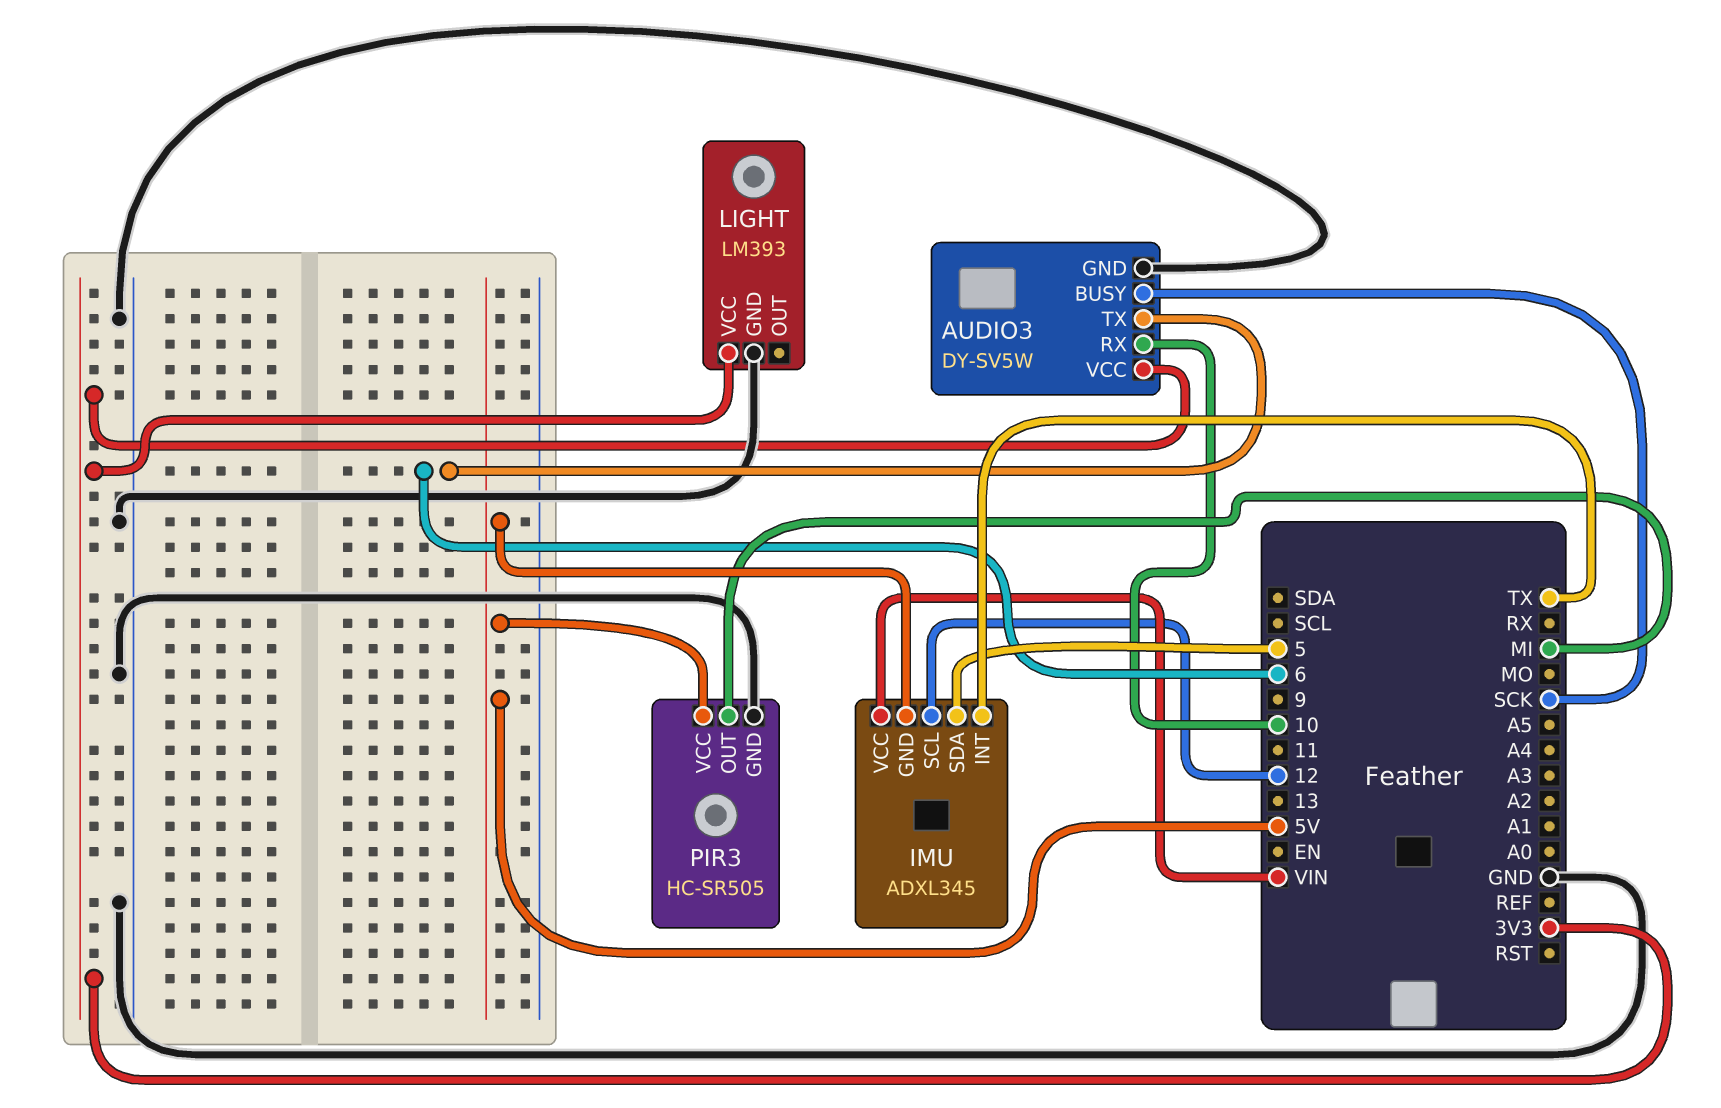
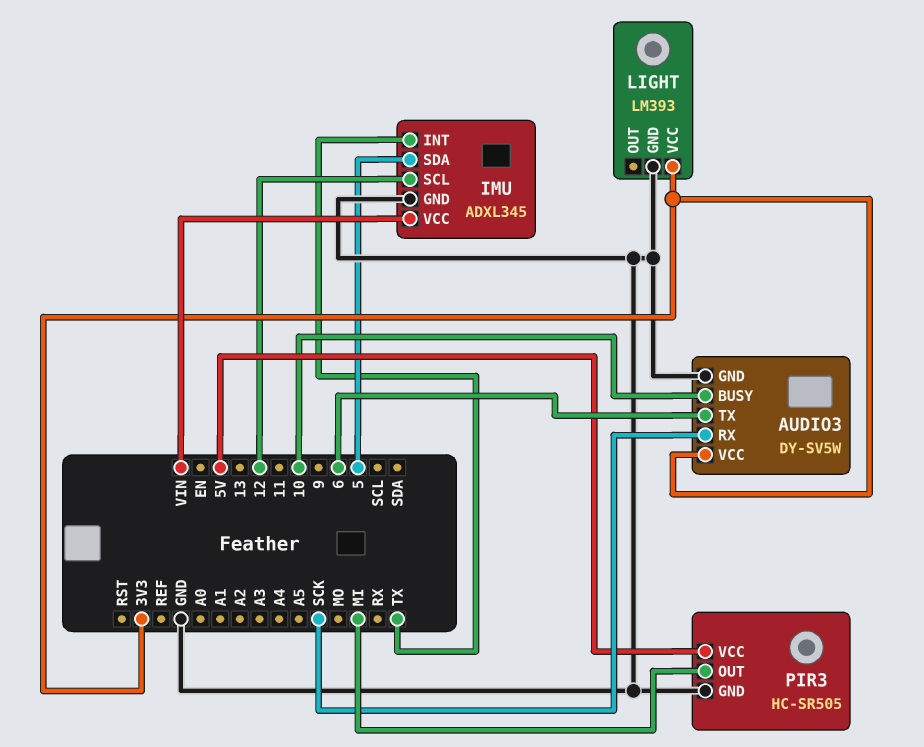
AUDIO3 pin BUSY: SCK -> 10
AUDIO3 pin RX: 10 -> SCK
IMU pin GND: 5V -> GND

